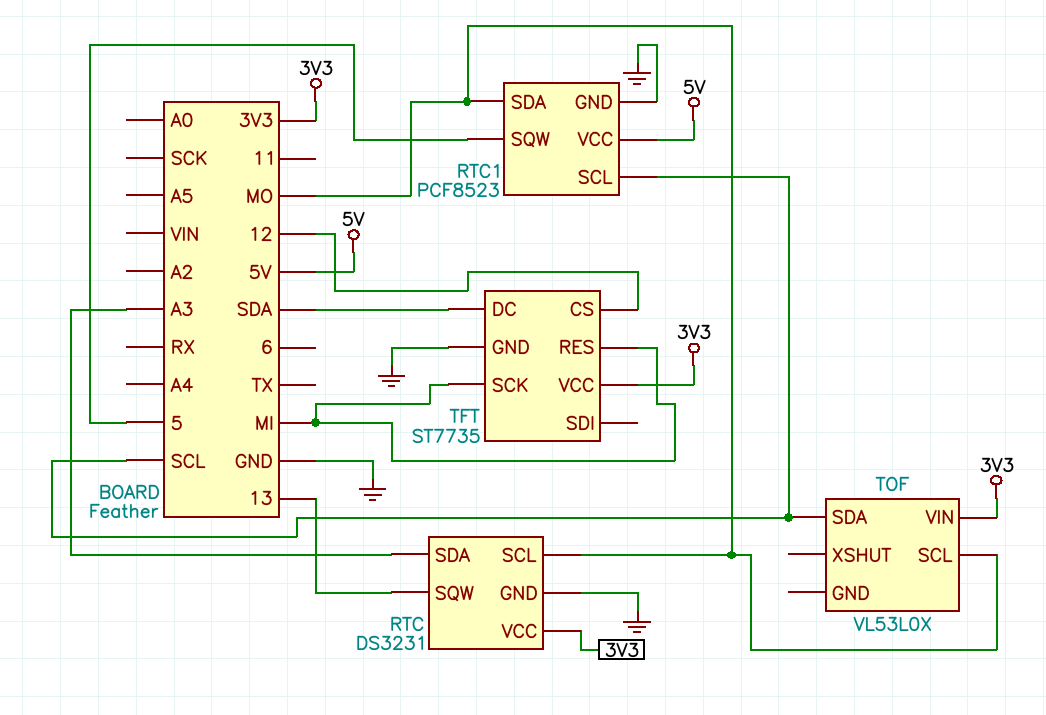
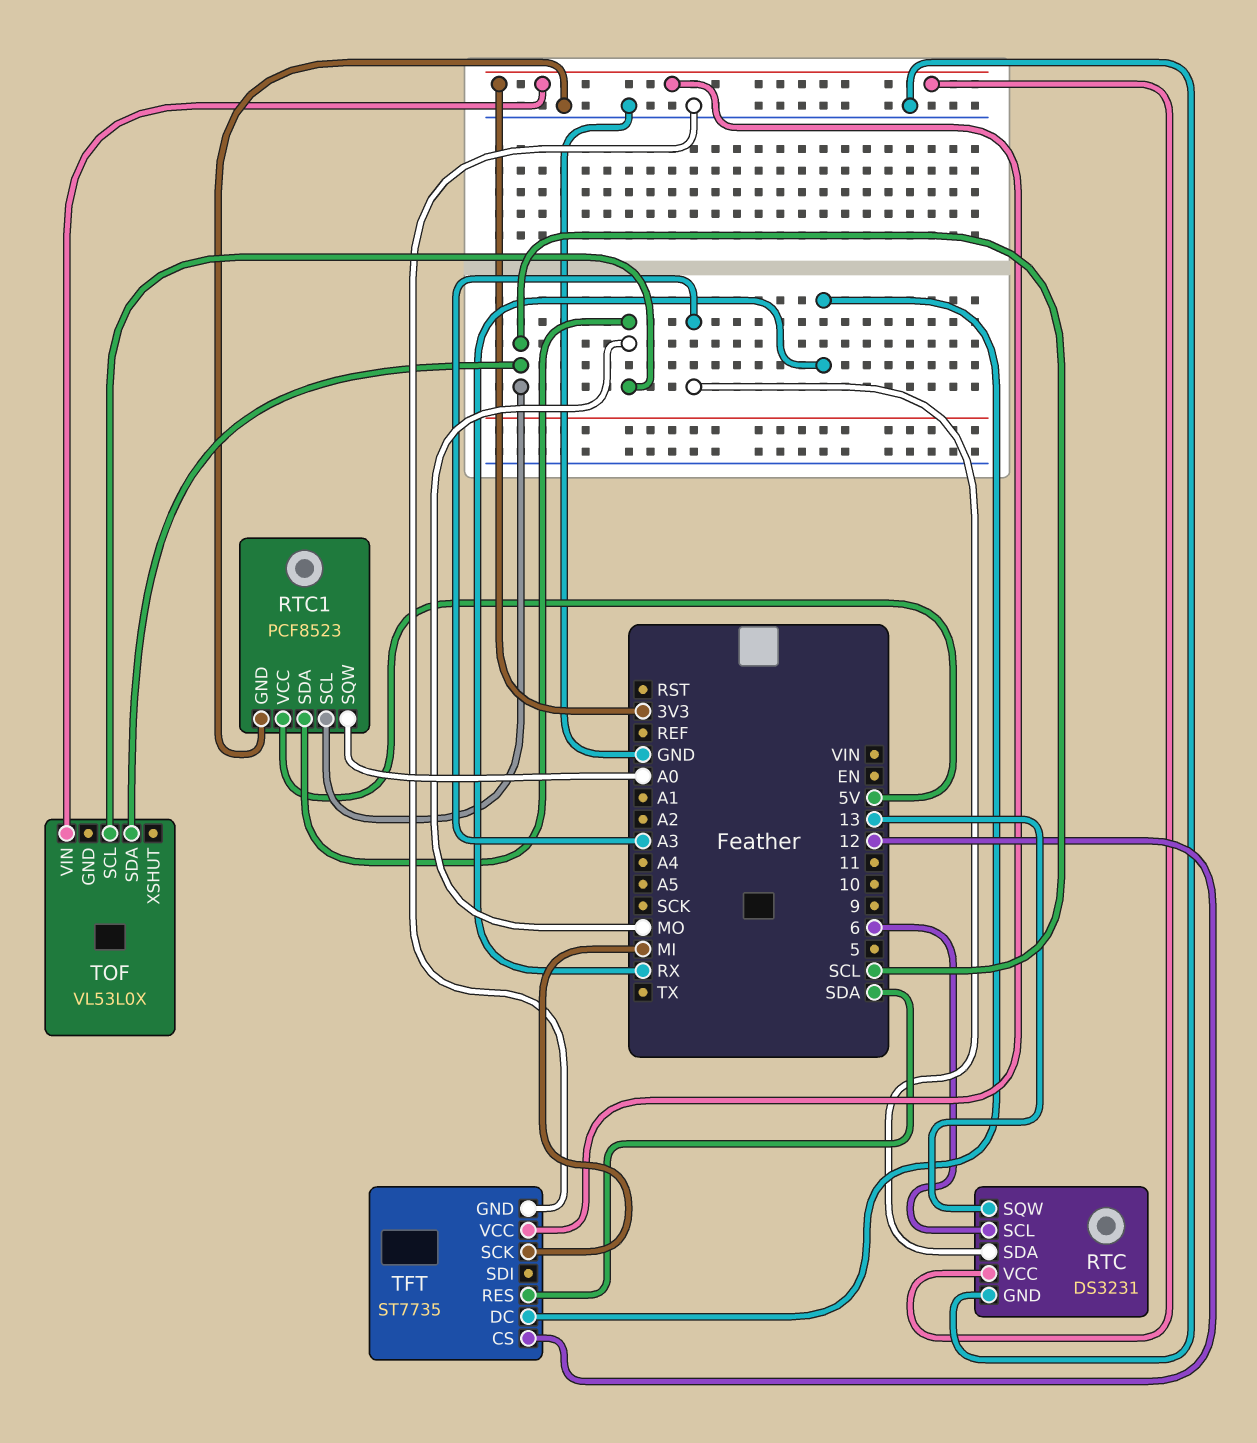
RTC pin SCL: MO -> 6
RTC1 pin SQW: 5 -> A0
TFT pin DC: SDA -> RX
TFT pin RES: MI -> SDA

